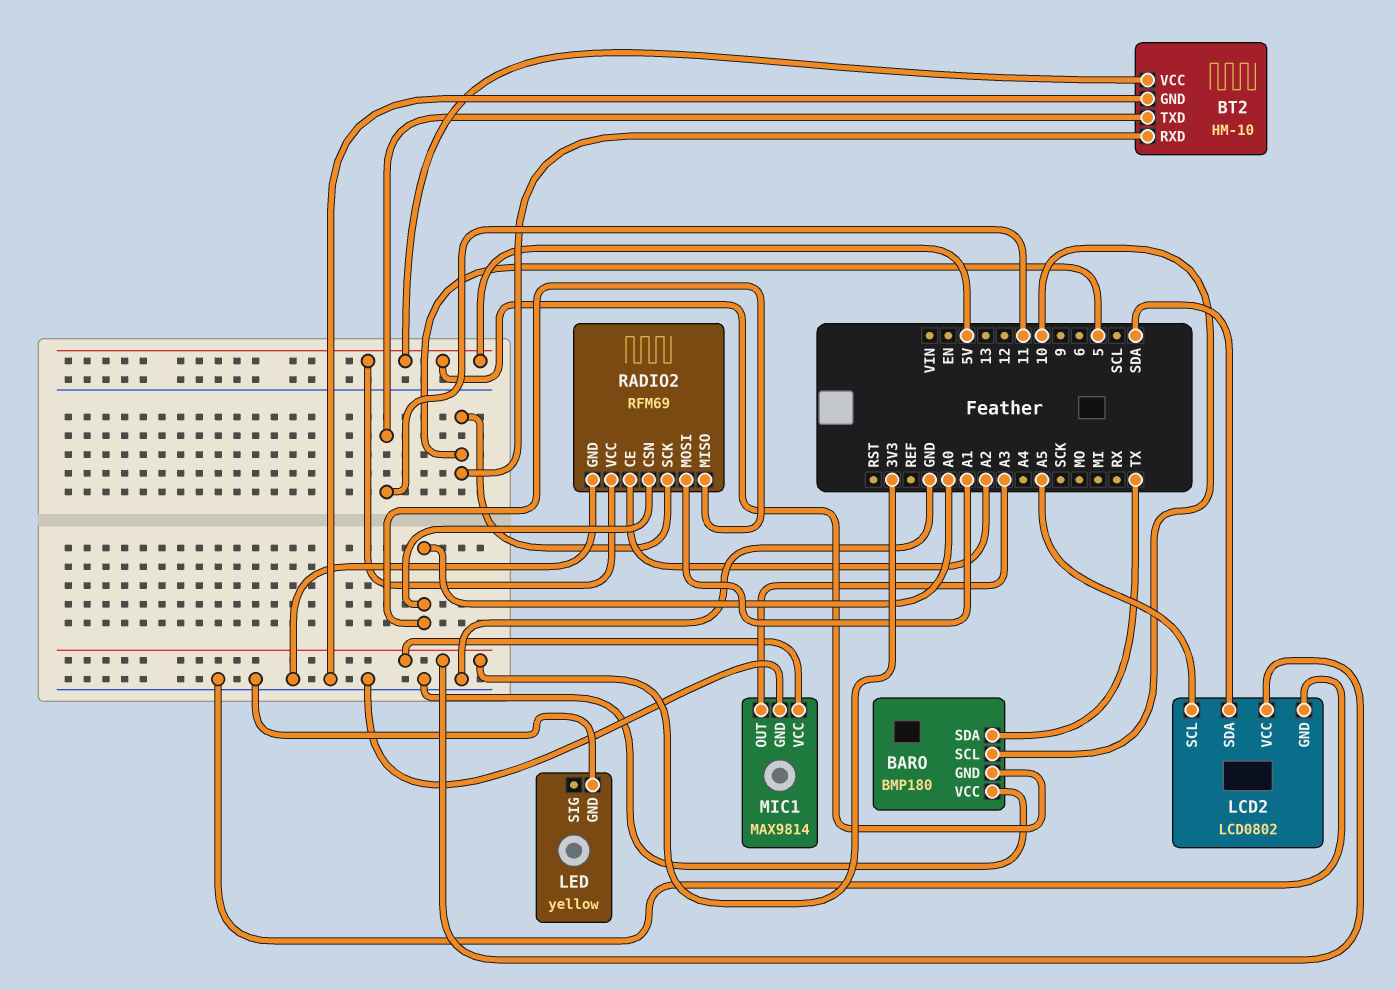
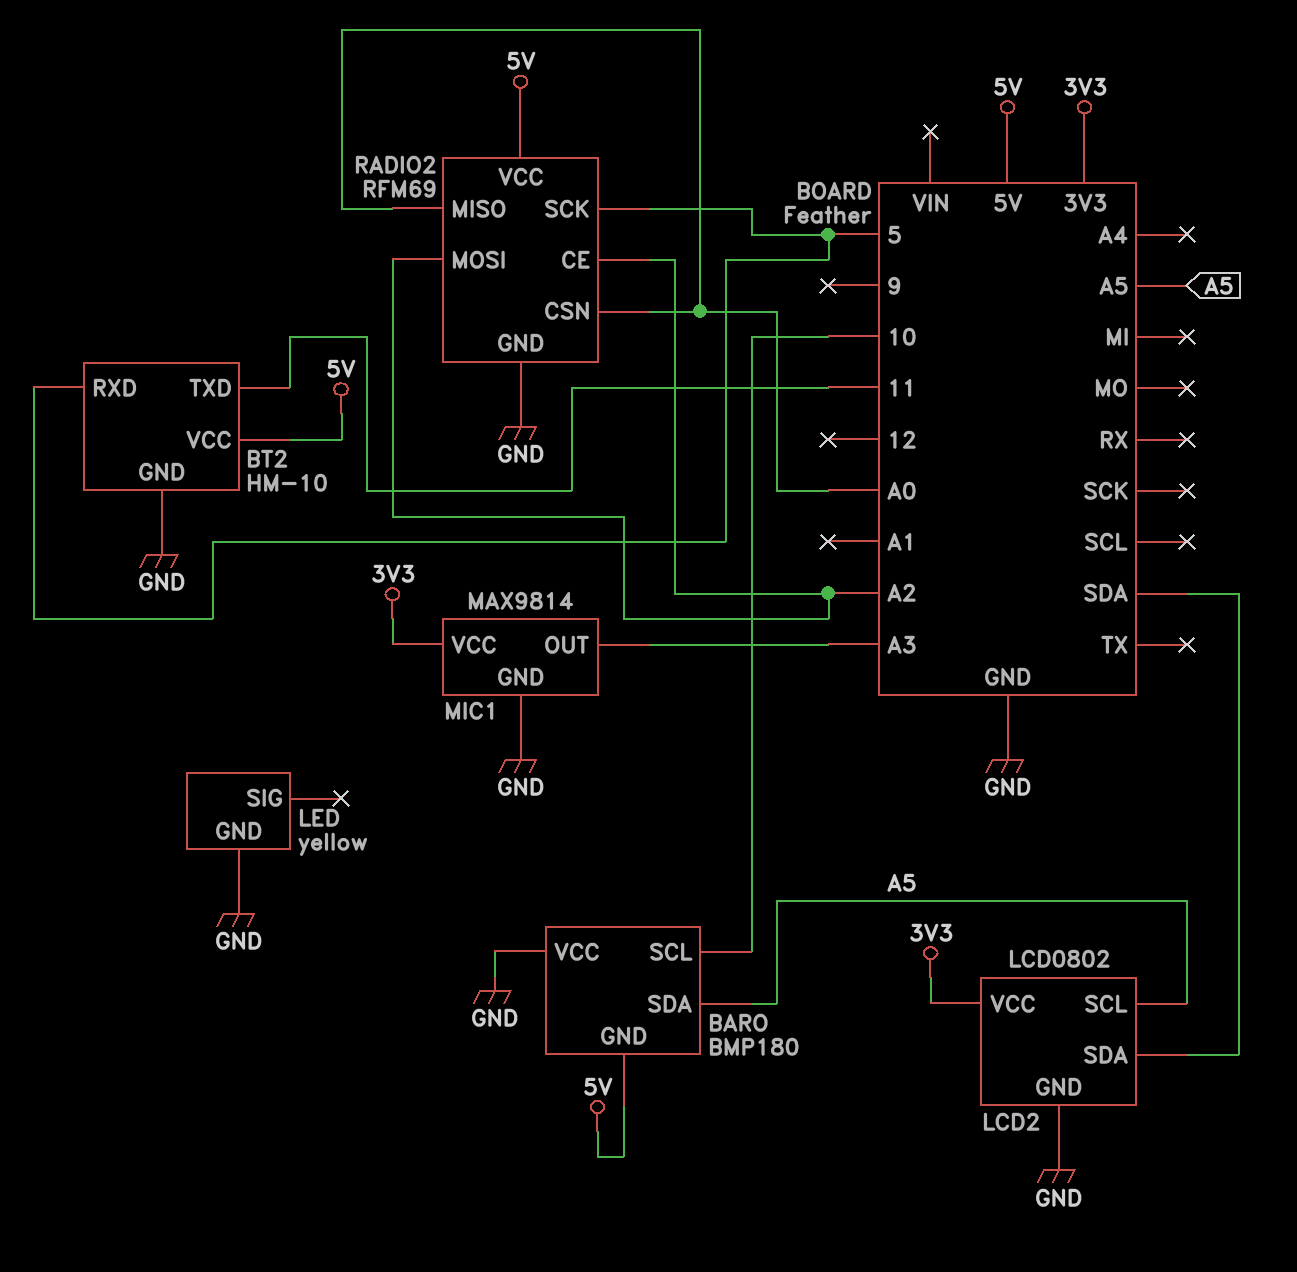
BARO pin SDA: TX -> A5
RADIO2 pin MOSI: A1 -> A2

